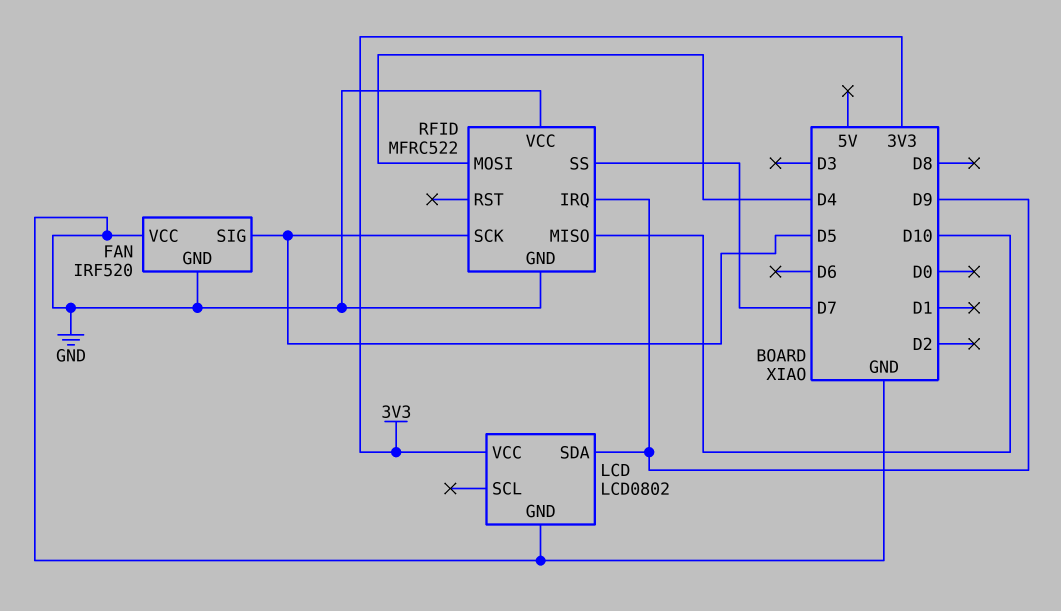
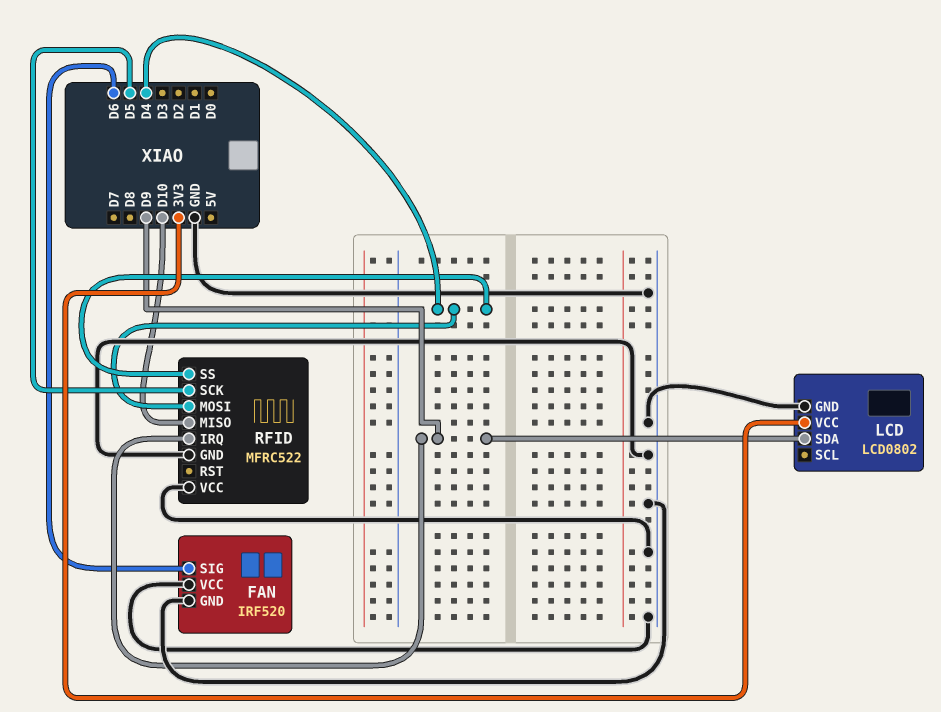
FAN pin SIG: D5 -> D6
RFID pin SS: D7 -> D4

